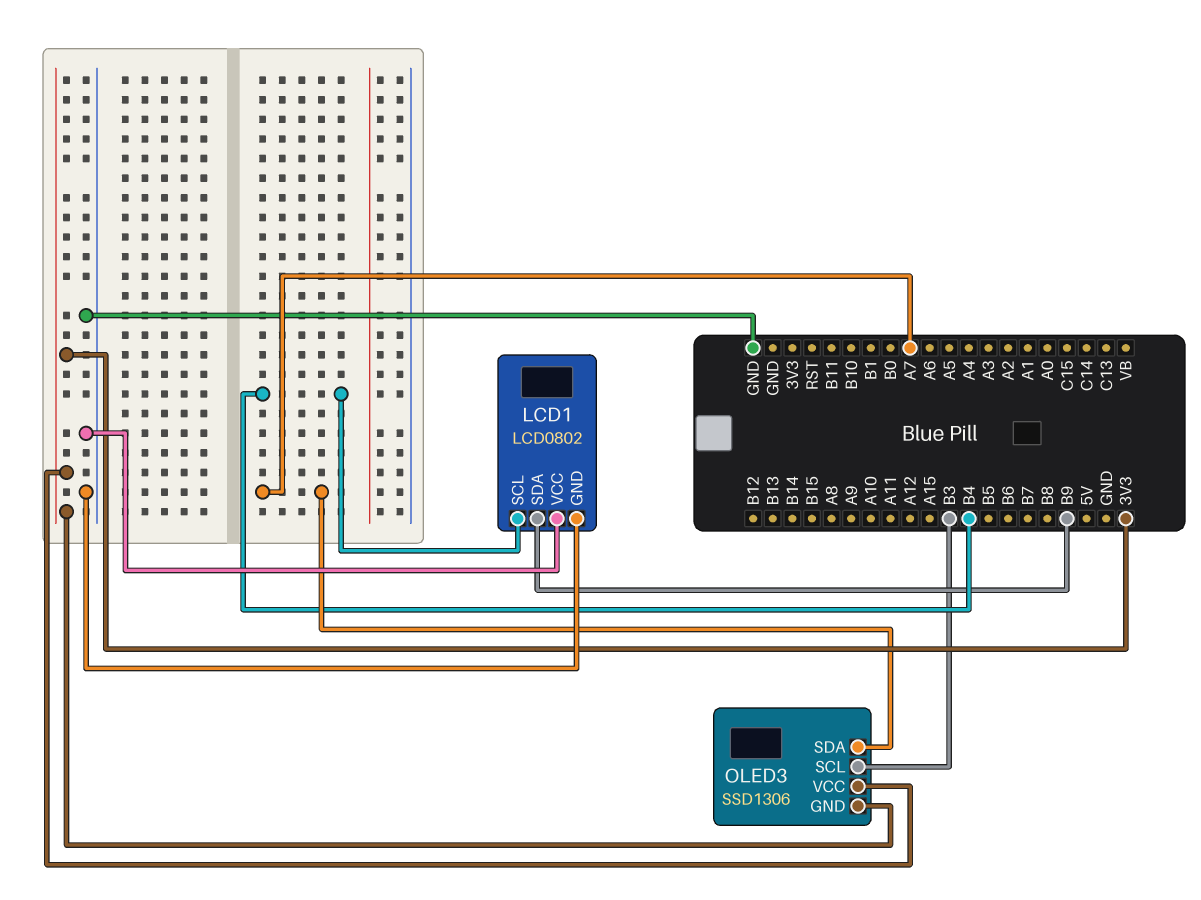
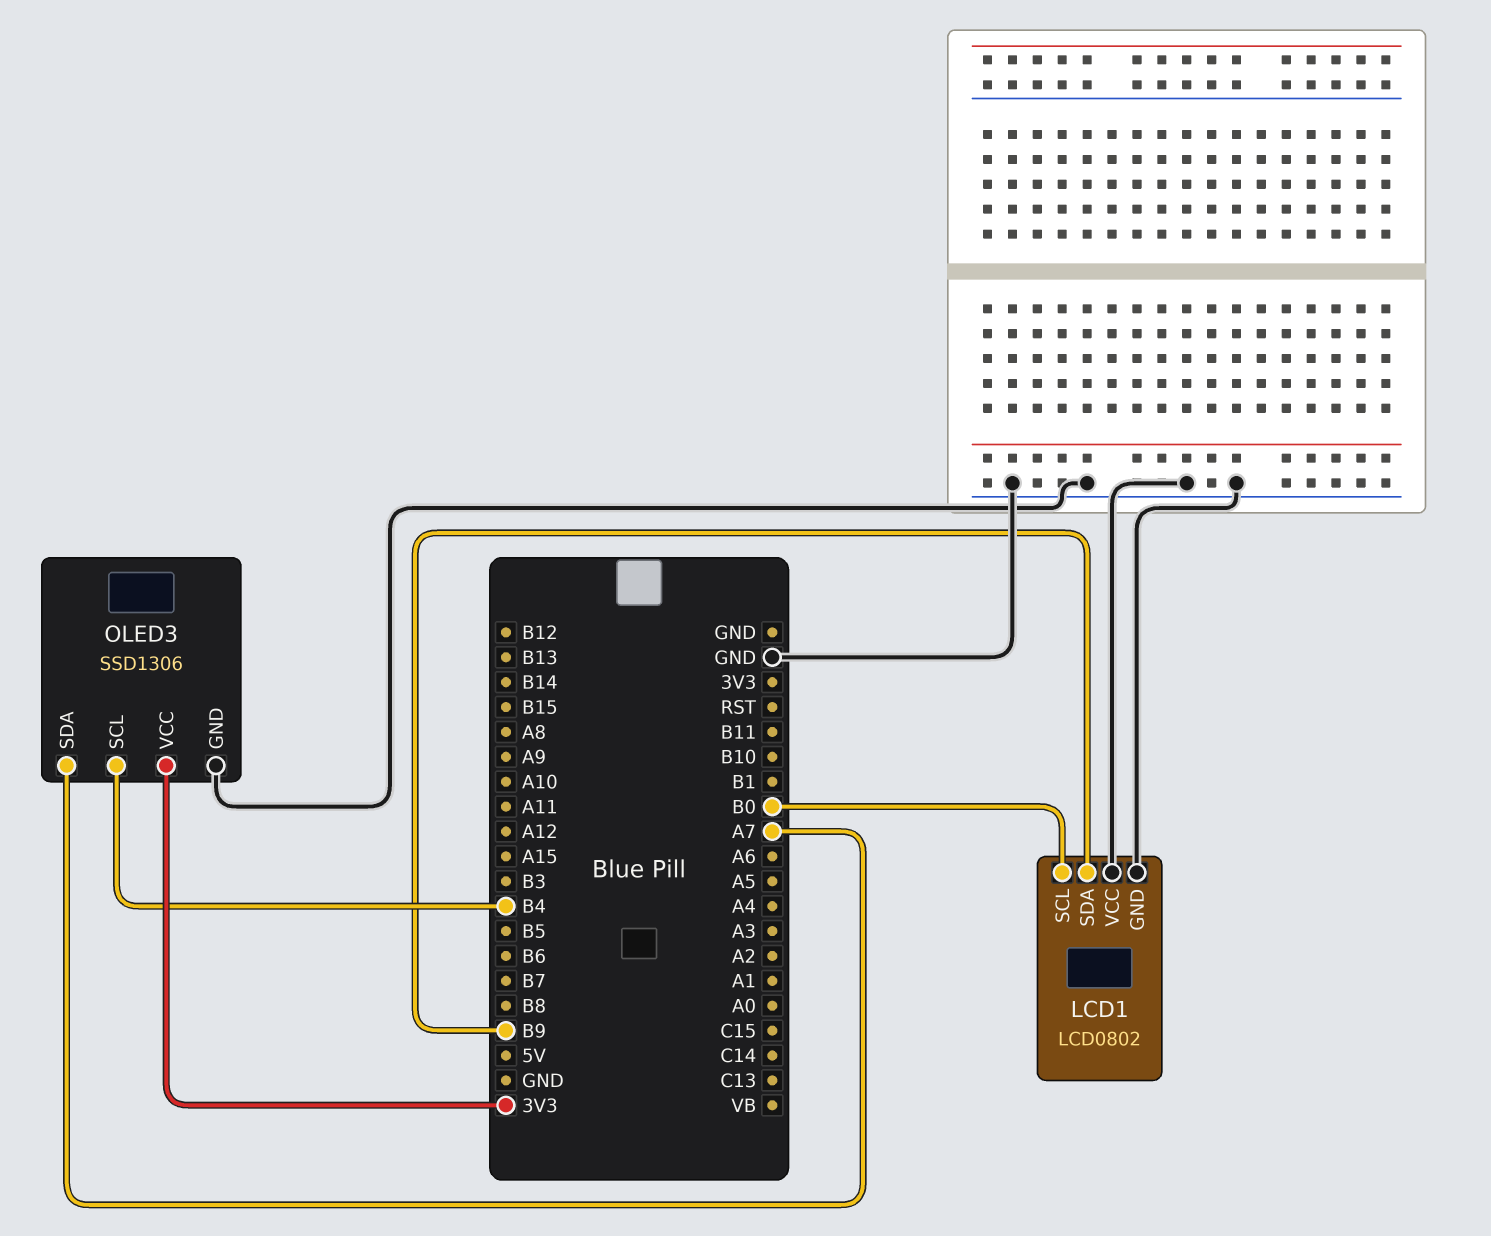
LCD1 pin SCL: B4 -> B0
OLED3 pin GND: 3V3 -> GND
OLED3 pin SCL: B3 -> B4

